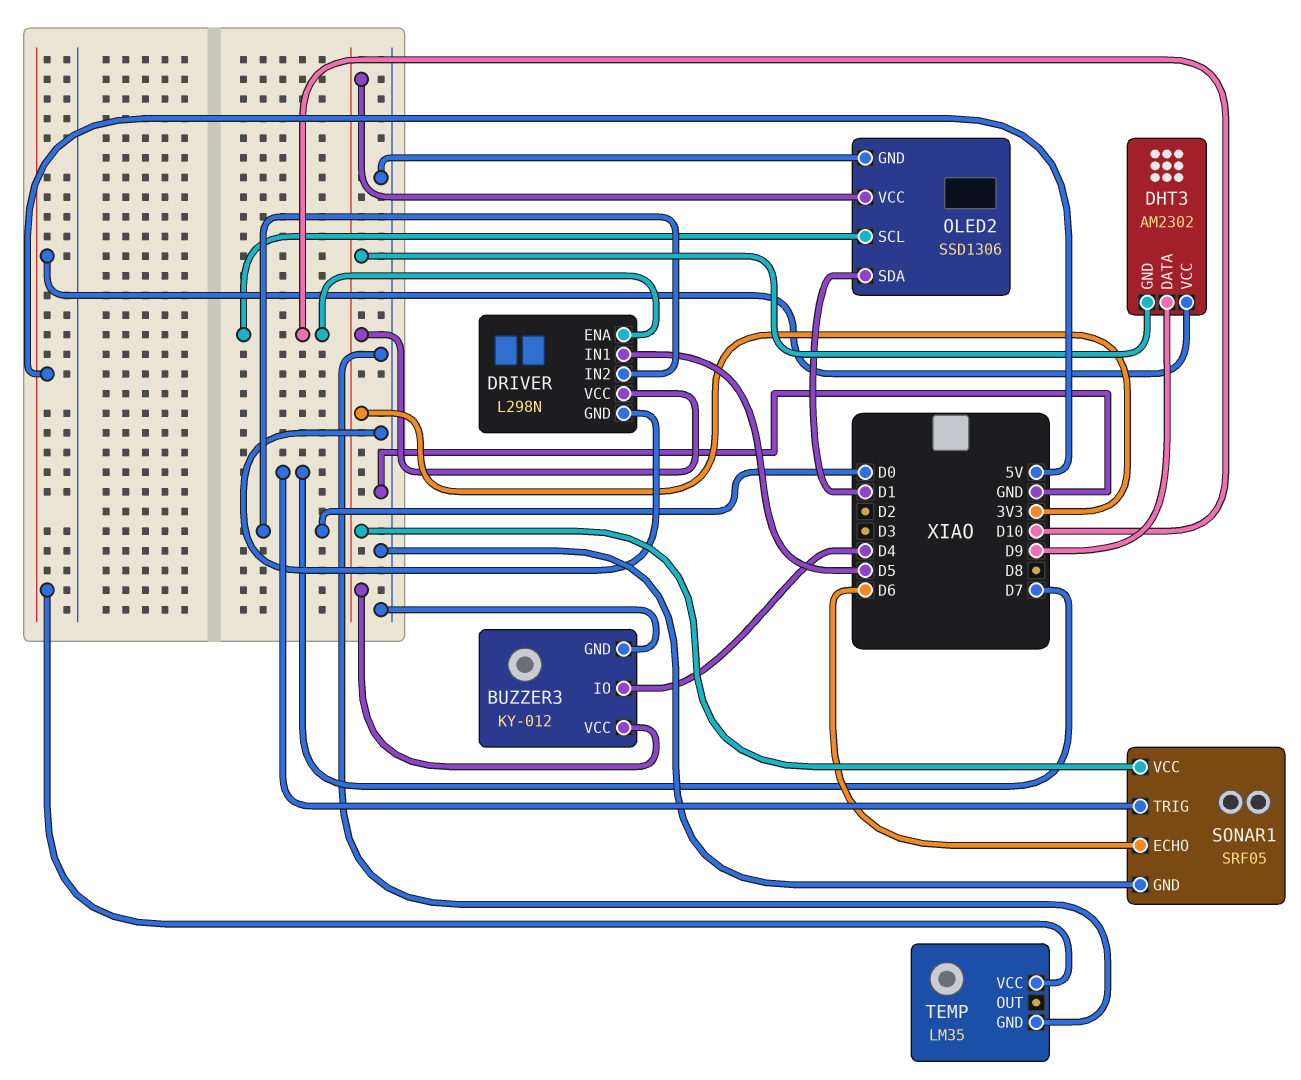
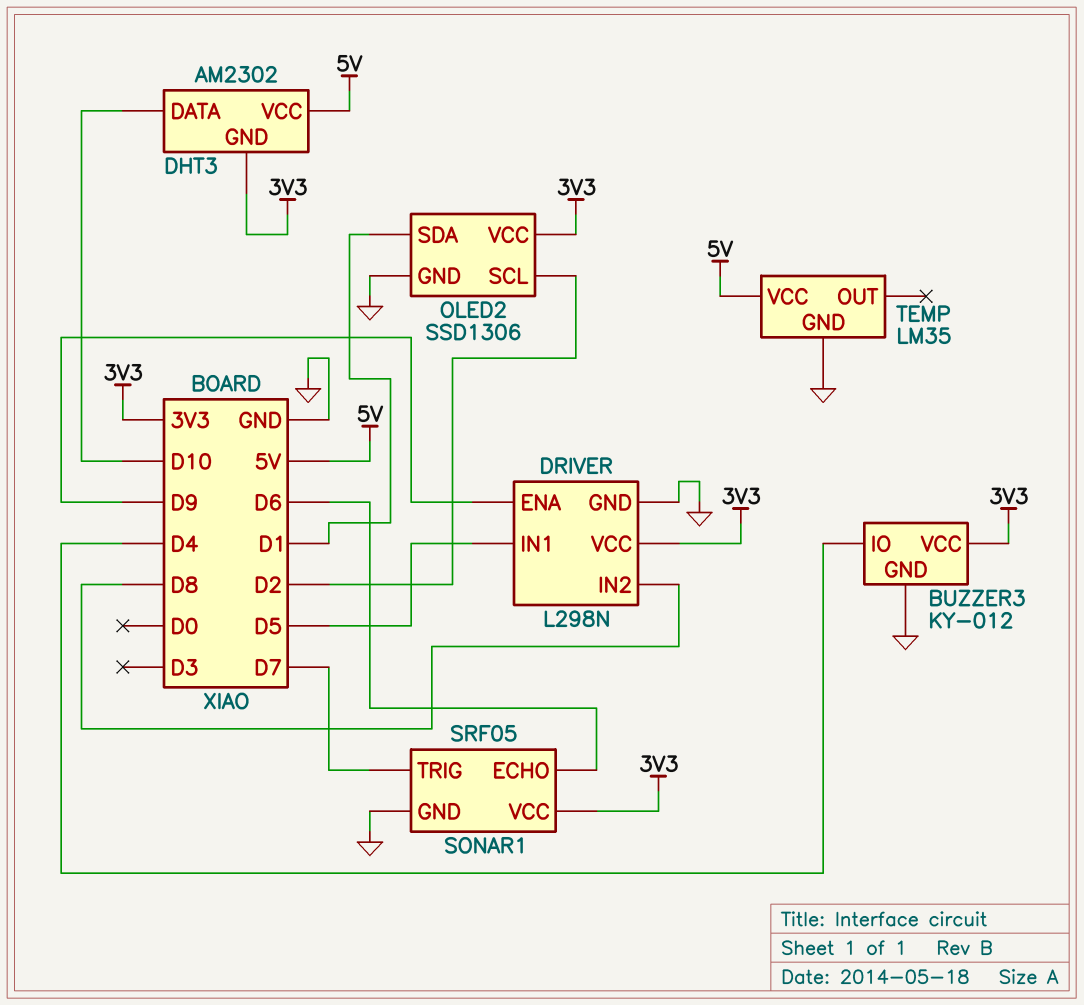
DHT3 pin DATA: D9 -> D10
DRIVER pin ENA: D10 -> D9
DRIVER pin IN2: D0 -> D8
OLED2 pin SCL: D10 -> D2

